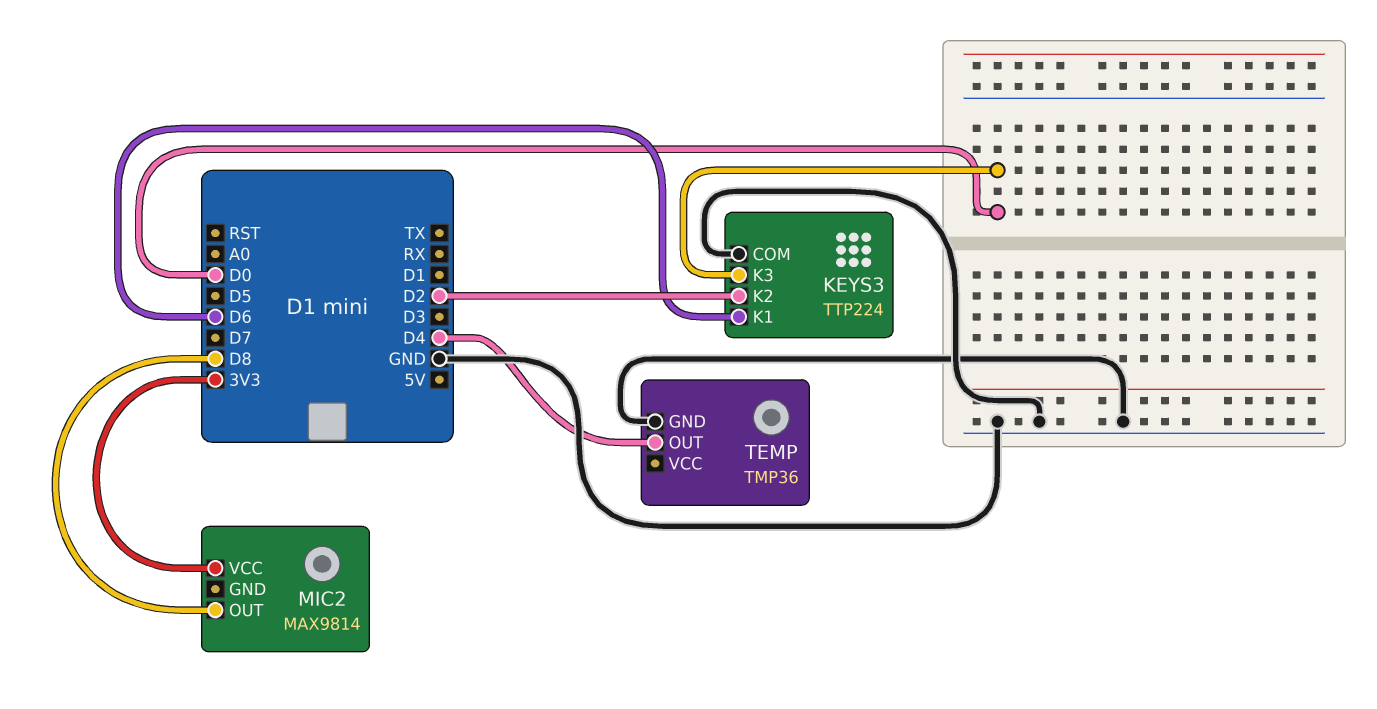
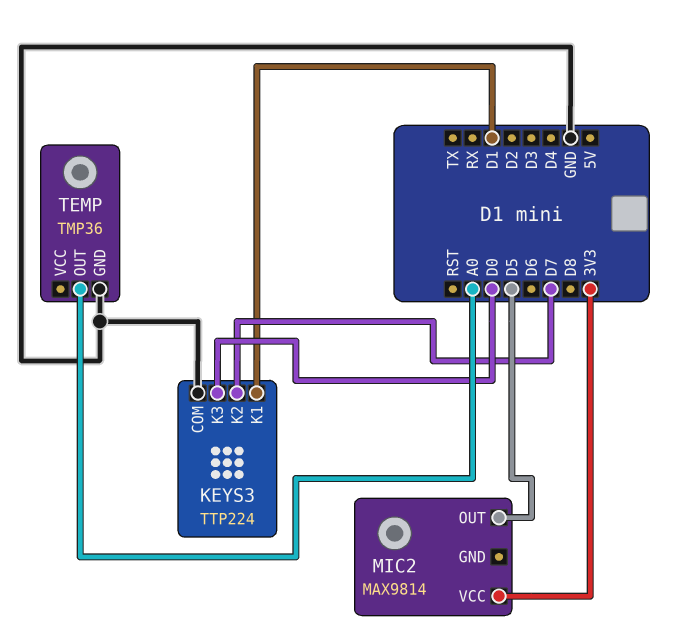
KEYS3 pin K1: D6 -> D1
KEYS3 pin K2: D2 -> D7
MIC2 pin OUT: D8 -> D5
TEMP pin OUT: D4 -> A0

